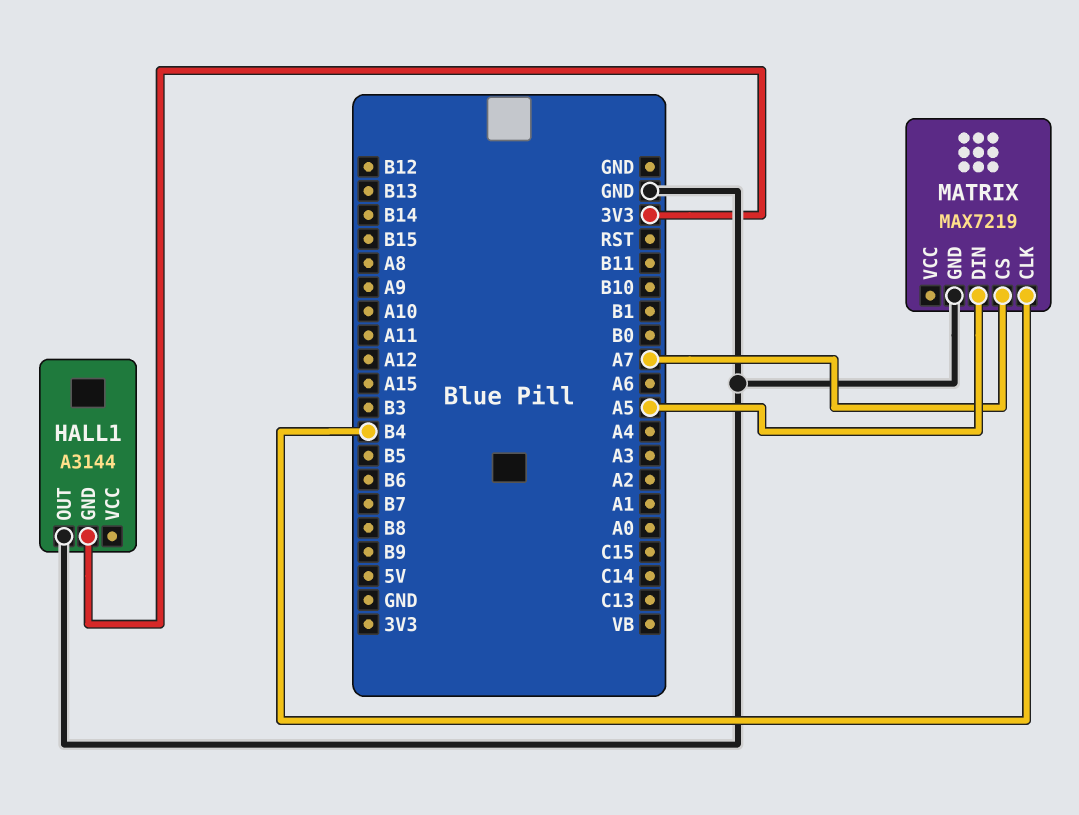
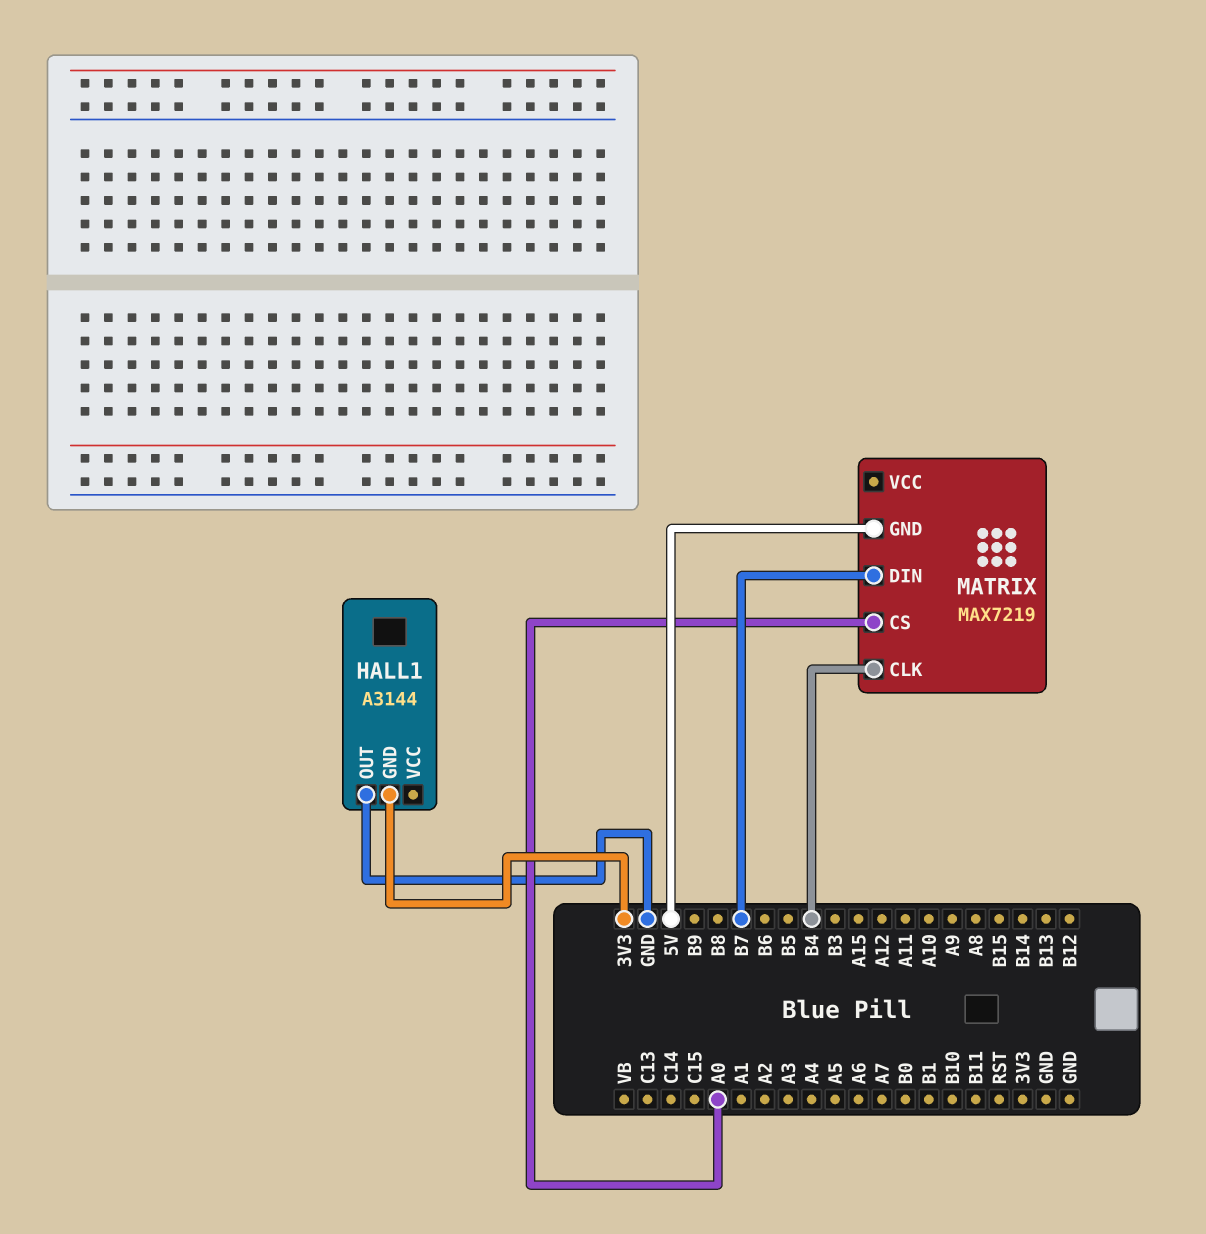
MATRIX pin CS: A7 -> A0
MATRIX pin DIN: A5 -> B7
MATRIX pin GND: GND -> 5V

